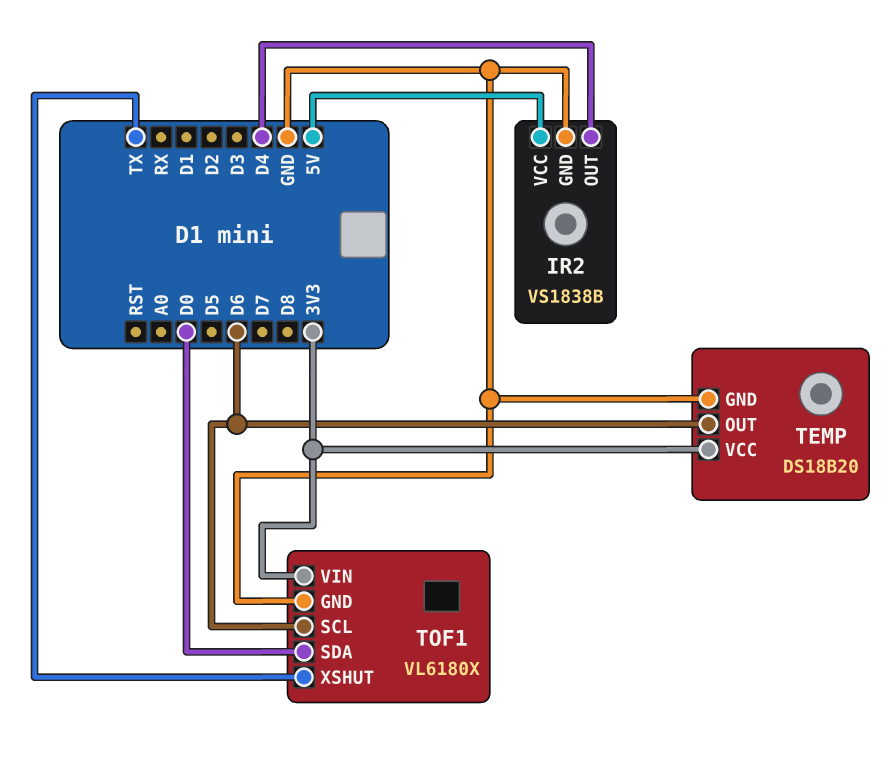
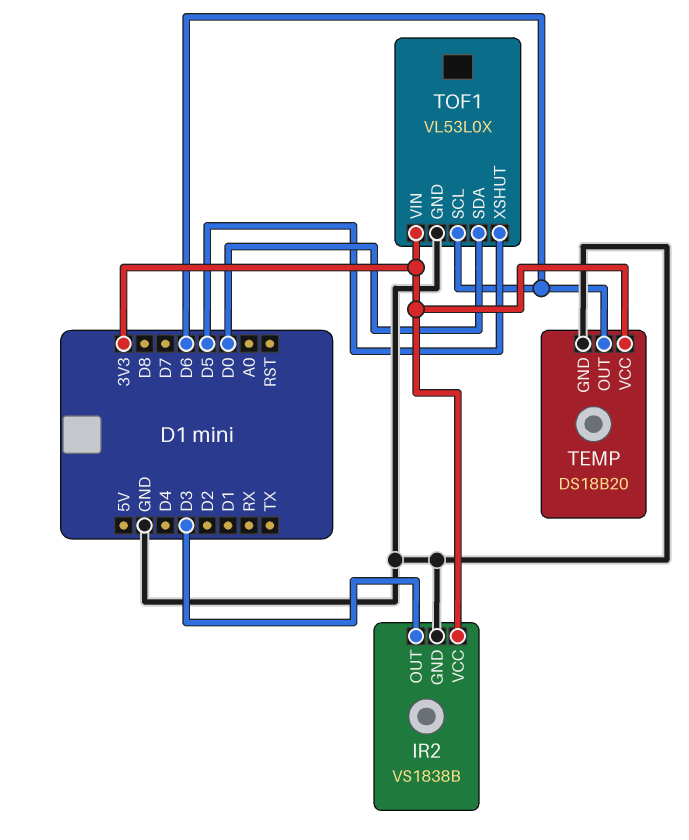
IR2 pin OUT: D4 -> D3
IR2 pin VCC: 5V -> 3V3
TOF1: VL6180X -> VL53L0X
TOF1 pin XSHUT: TX -> D5

